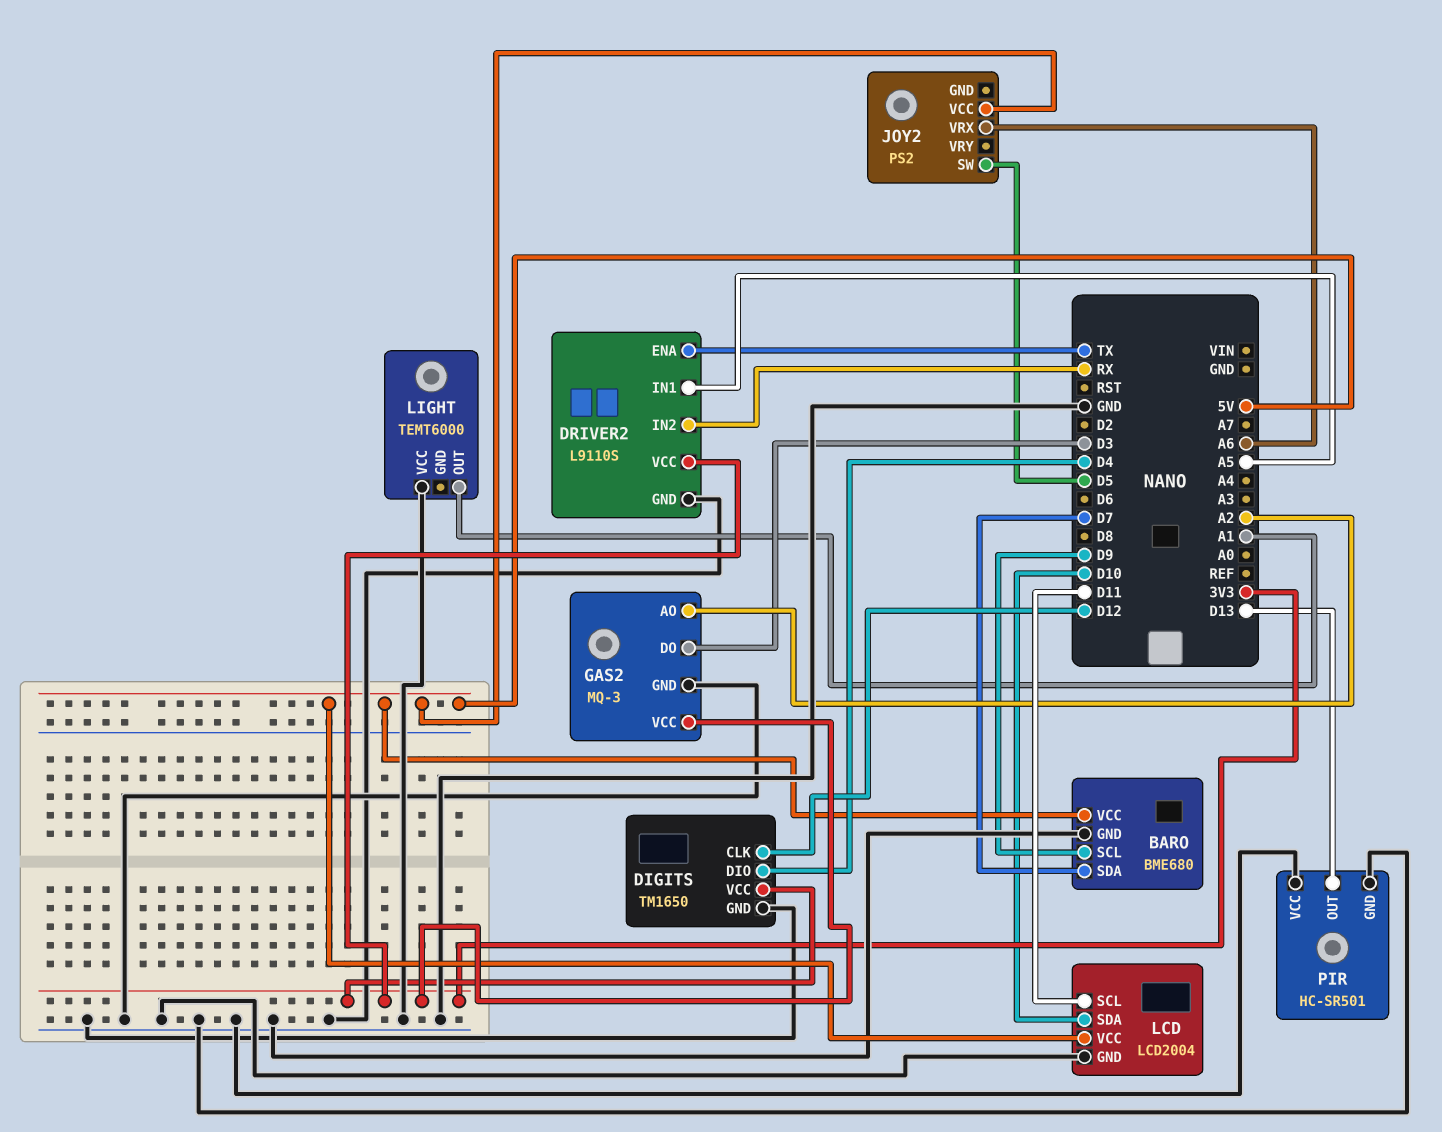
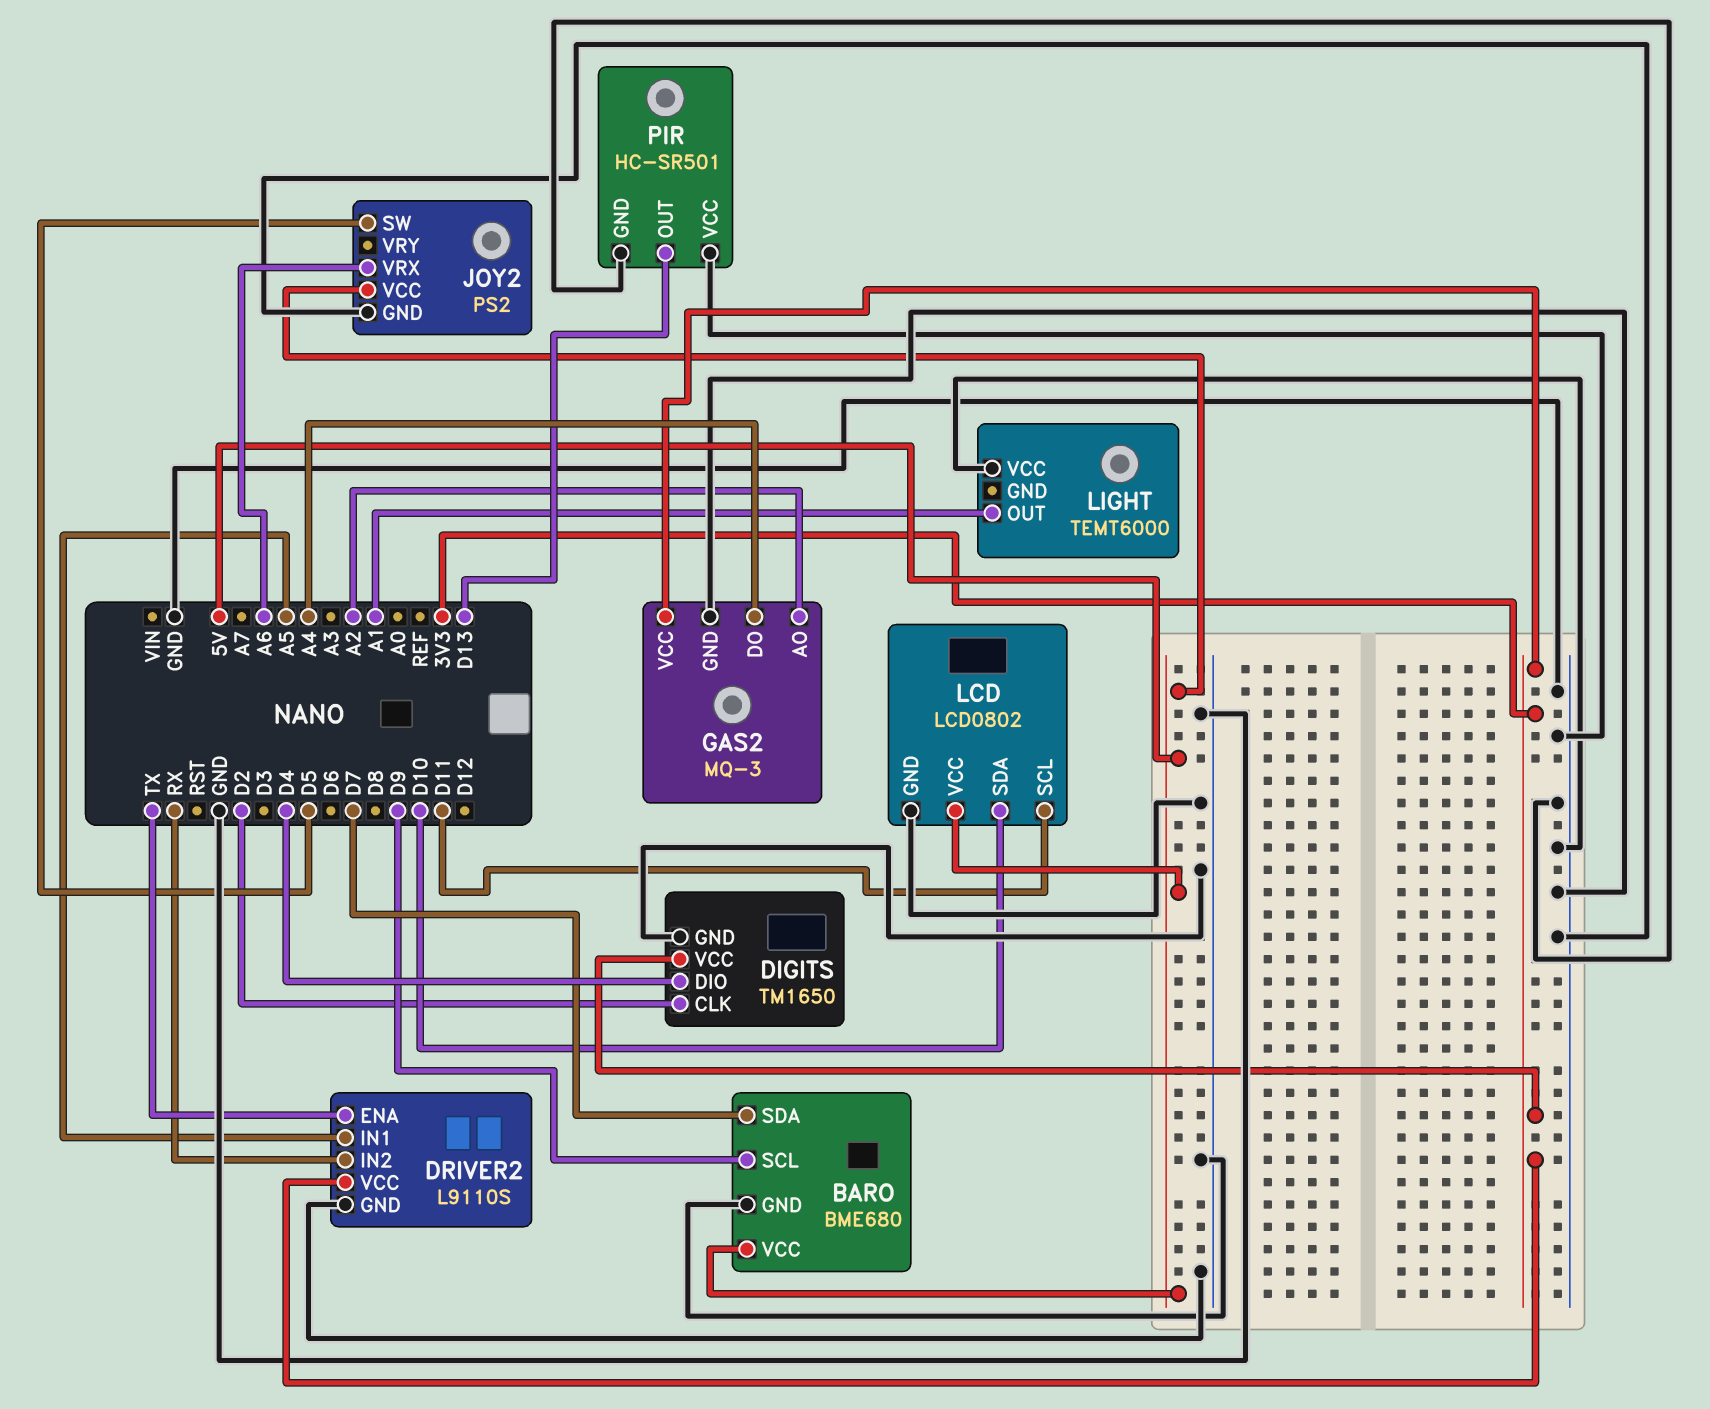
DIGITS pin CLK: D12 -> D2
GAS2 pin DO: D3 -> A4
JOY2 pin GND: none -> GND
LCD: LCD2004 -> LCD0802

